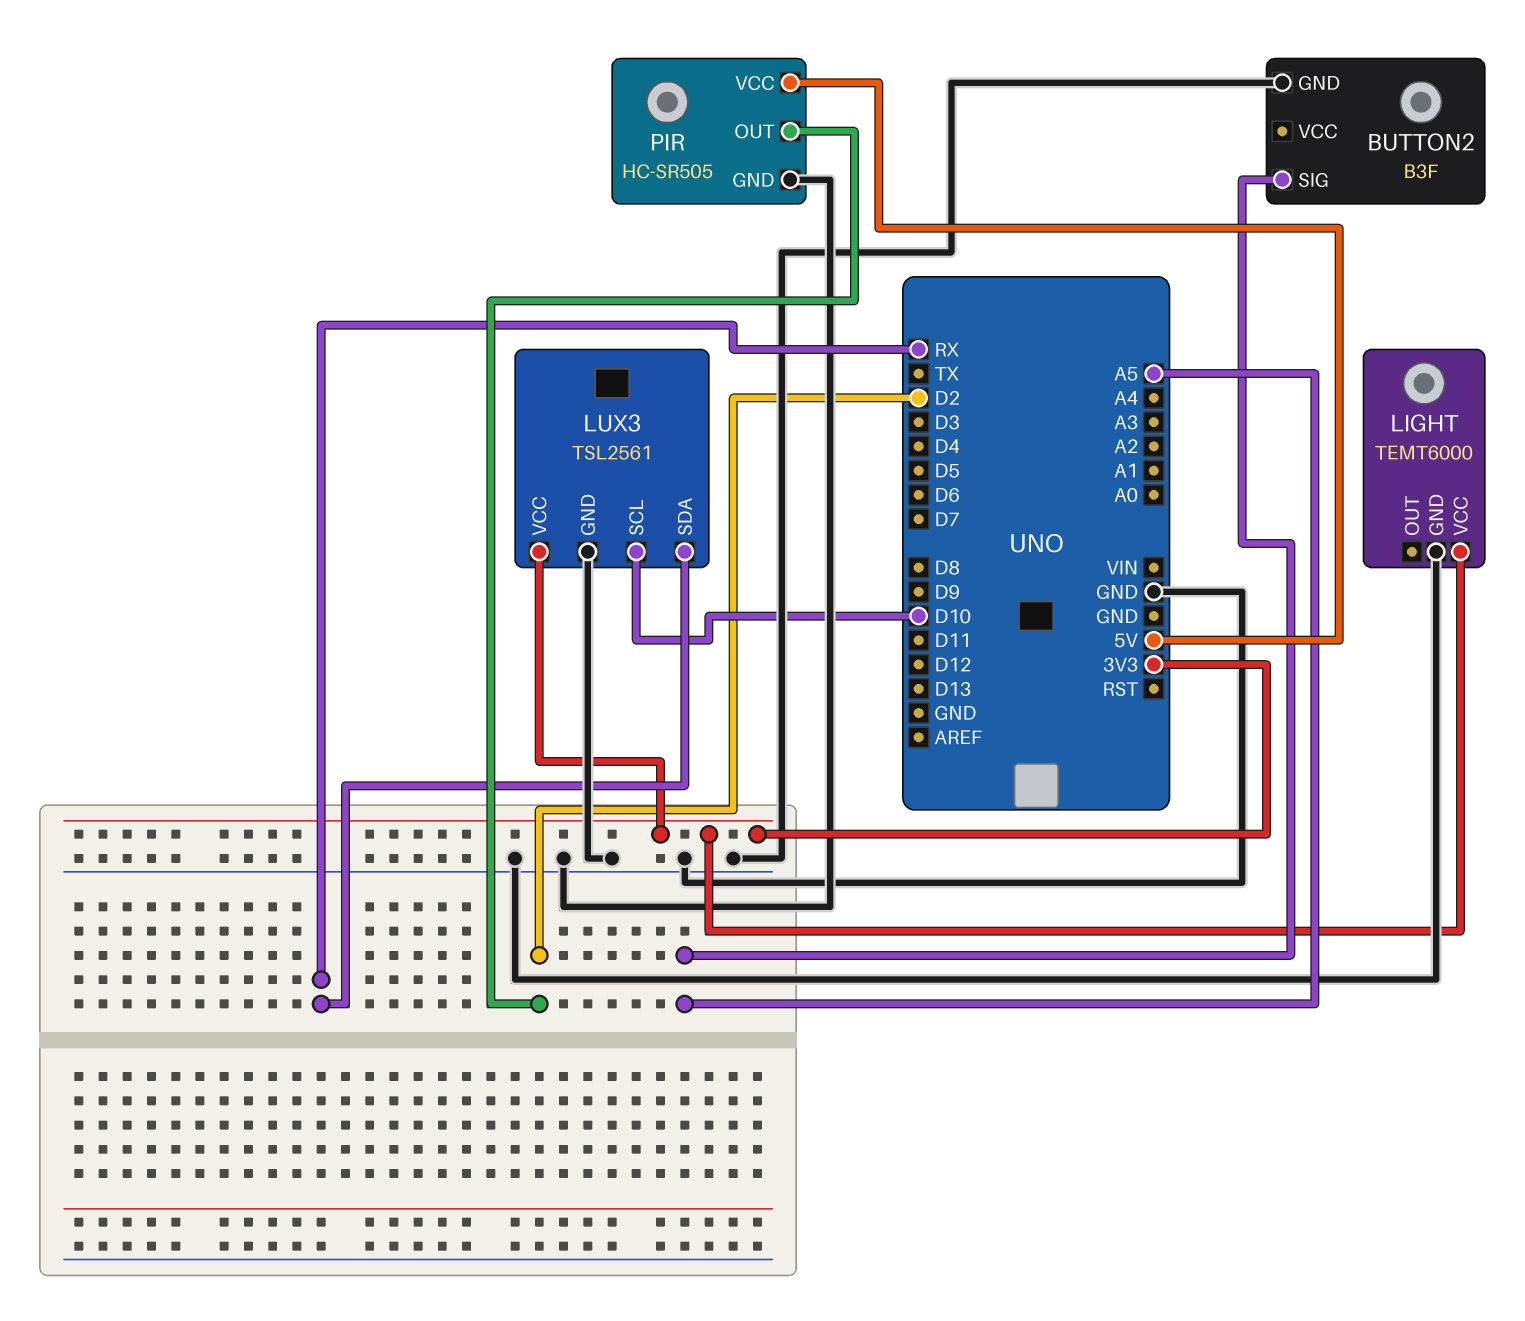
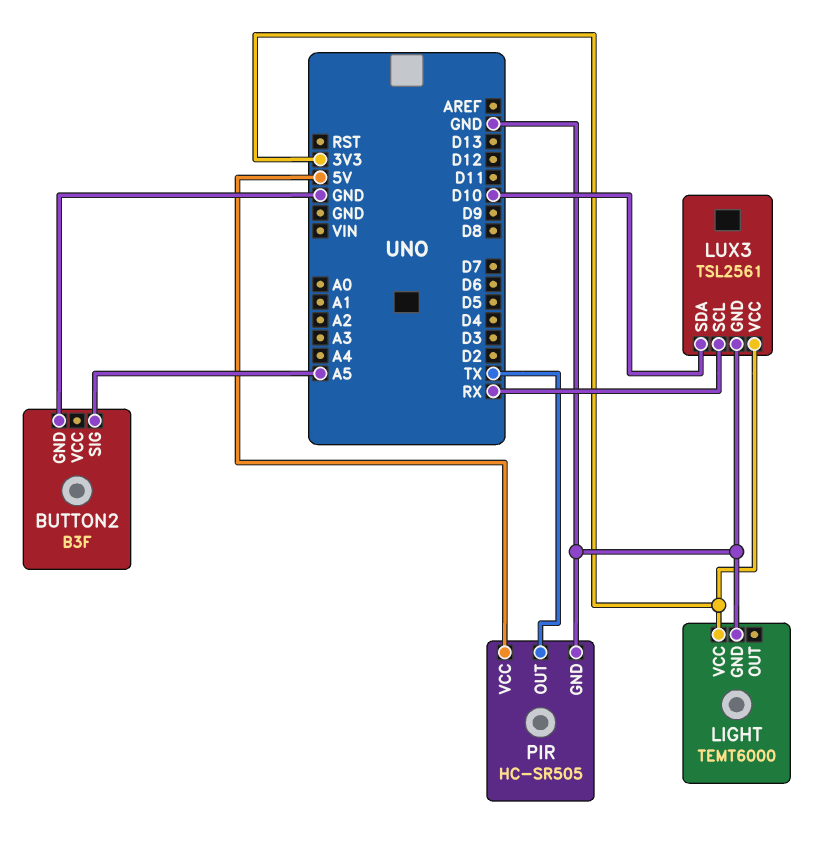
LUX3 pin SCL: D10 -> RX
LUX3 pin SDA: RX -> D10
PIR pin OUT: D2 -> TX

